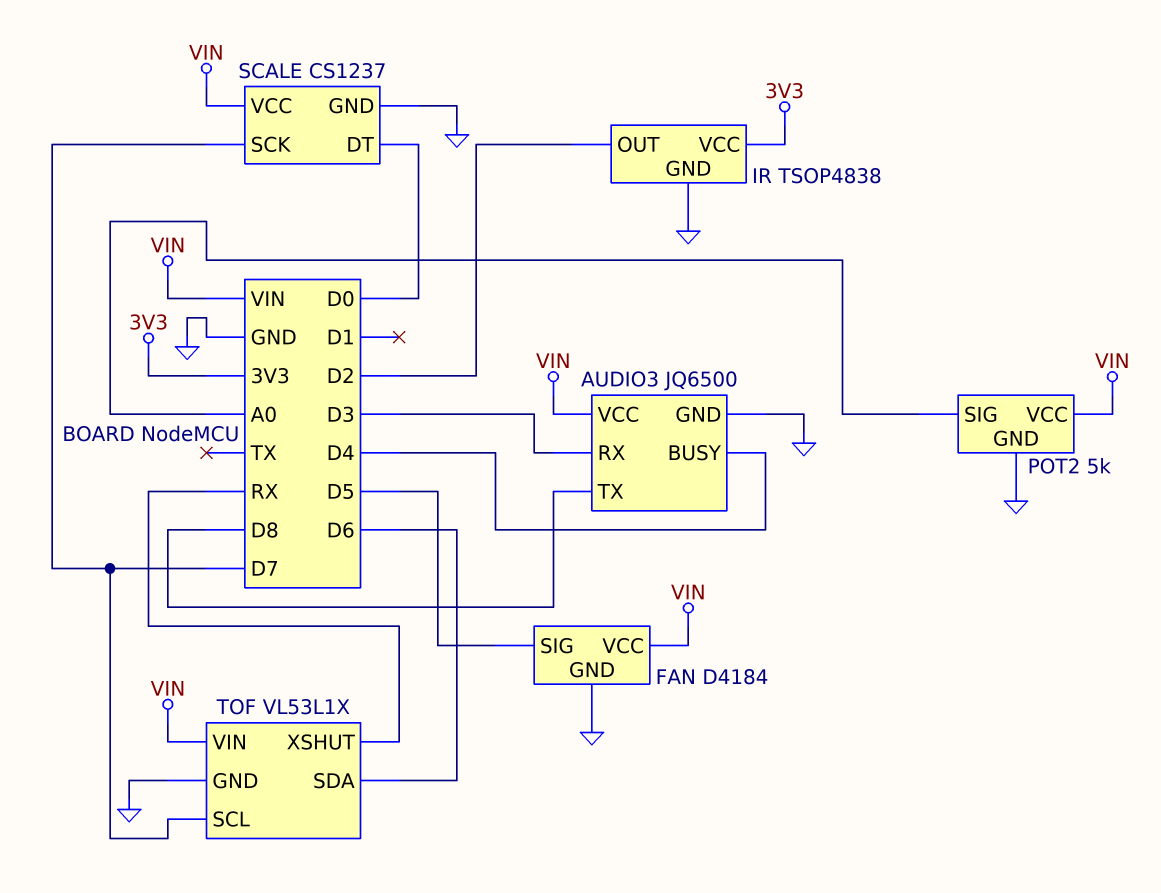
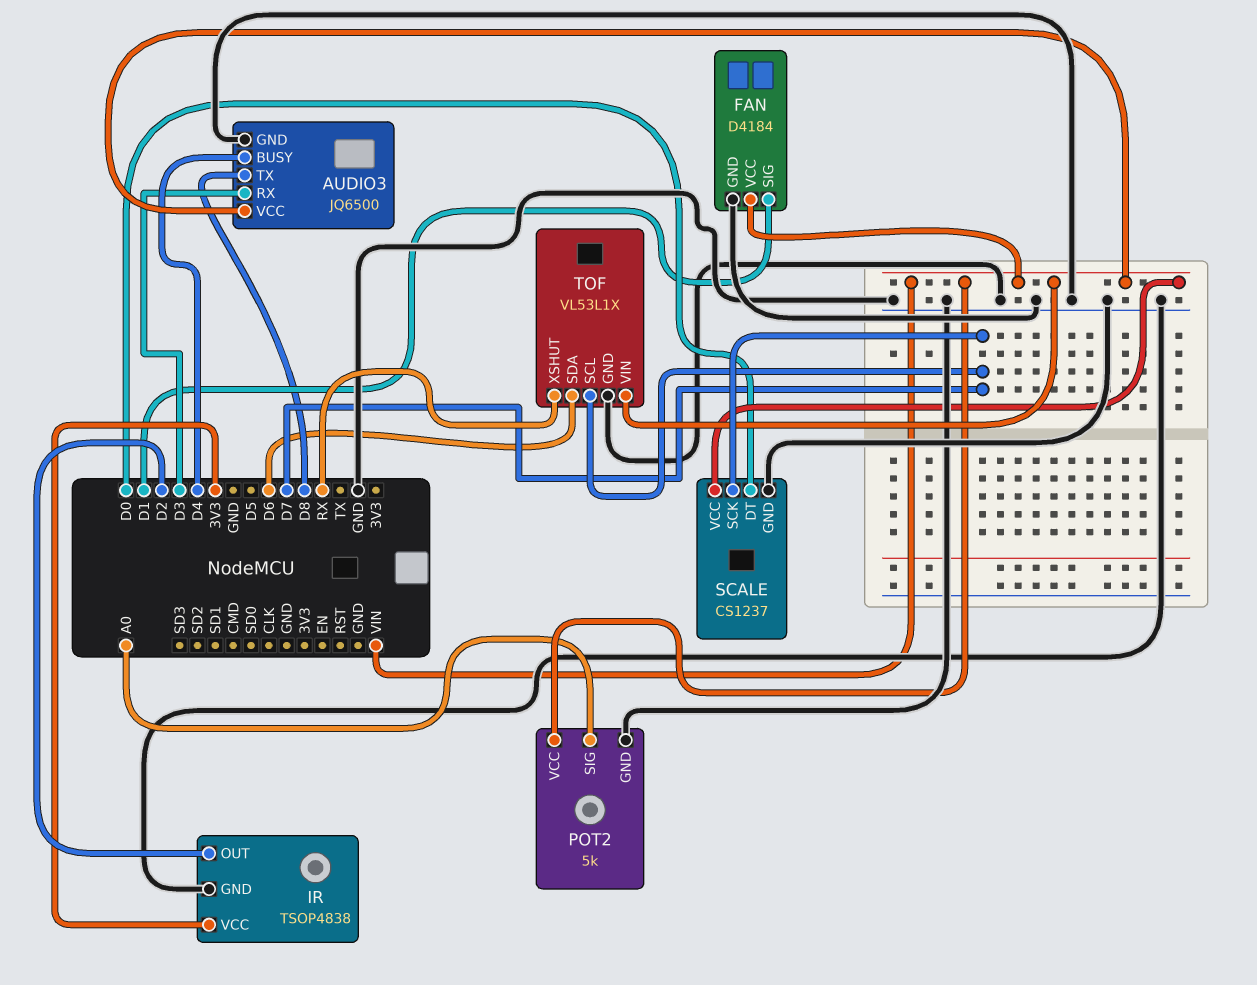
FAN pin SIG: D5 -> D1

